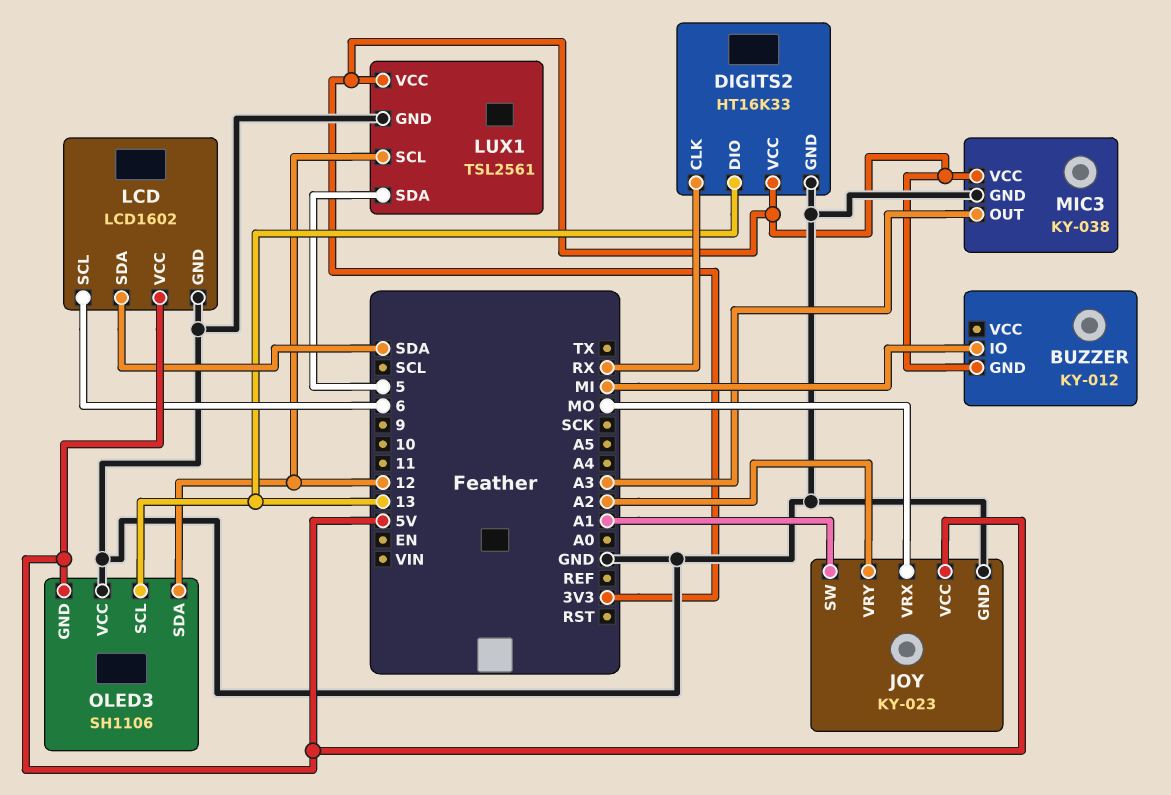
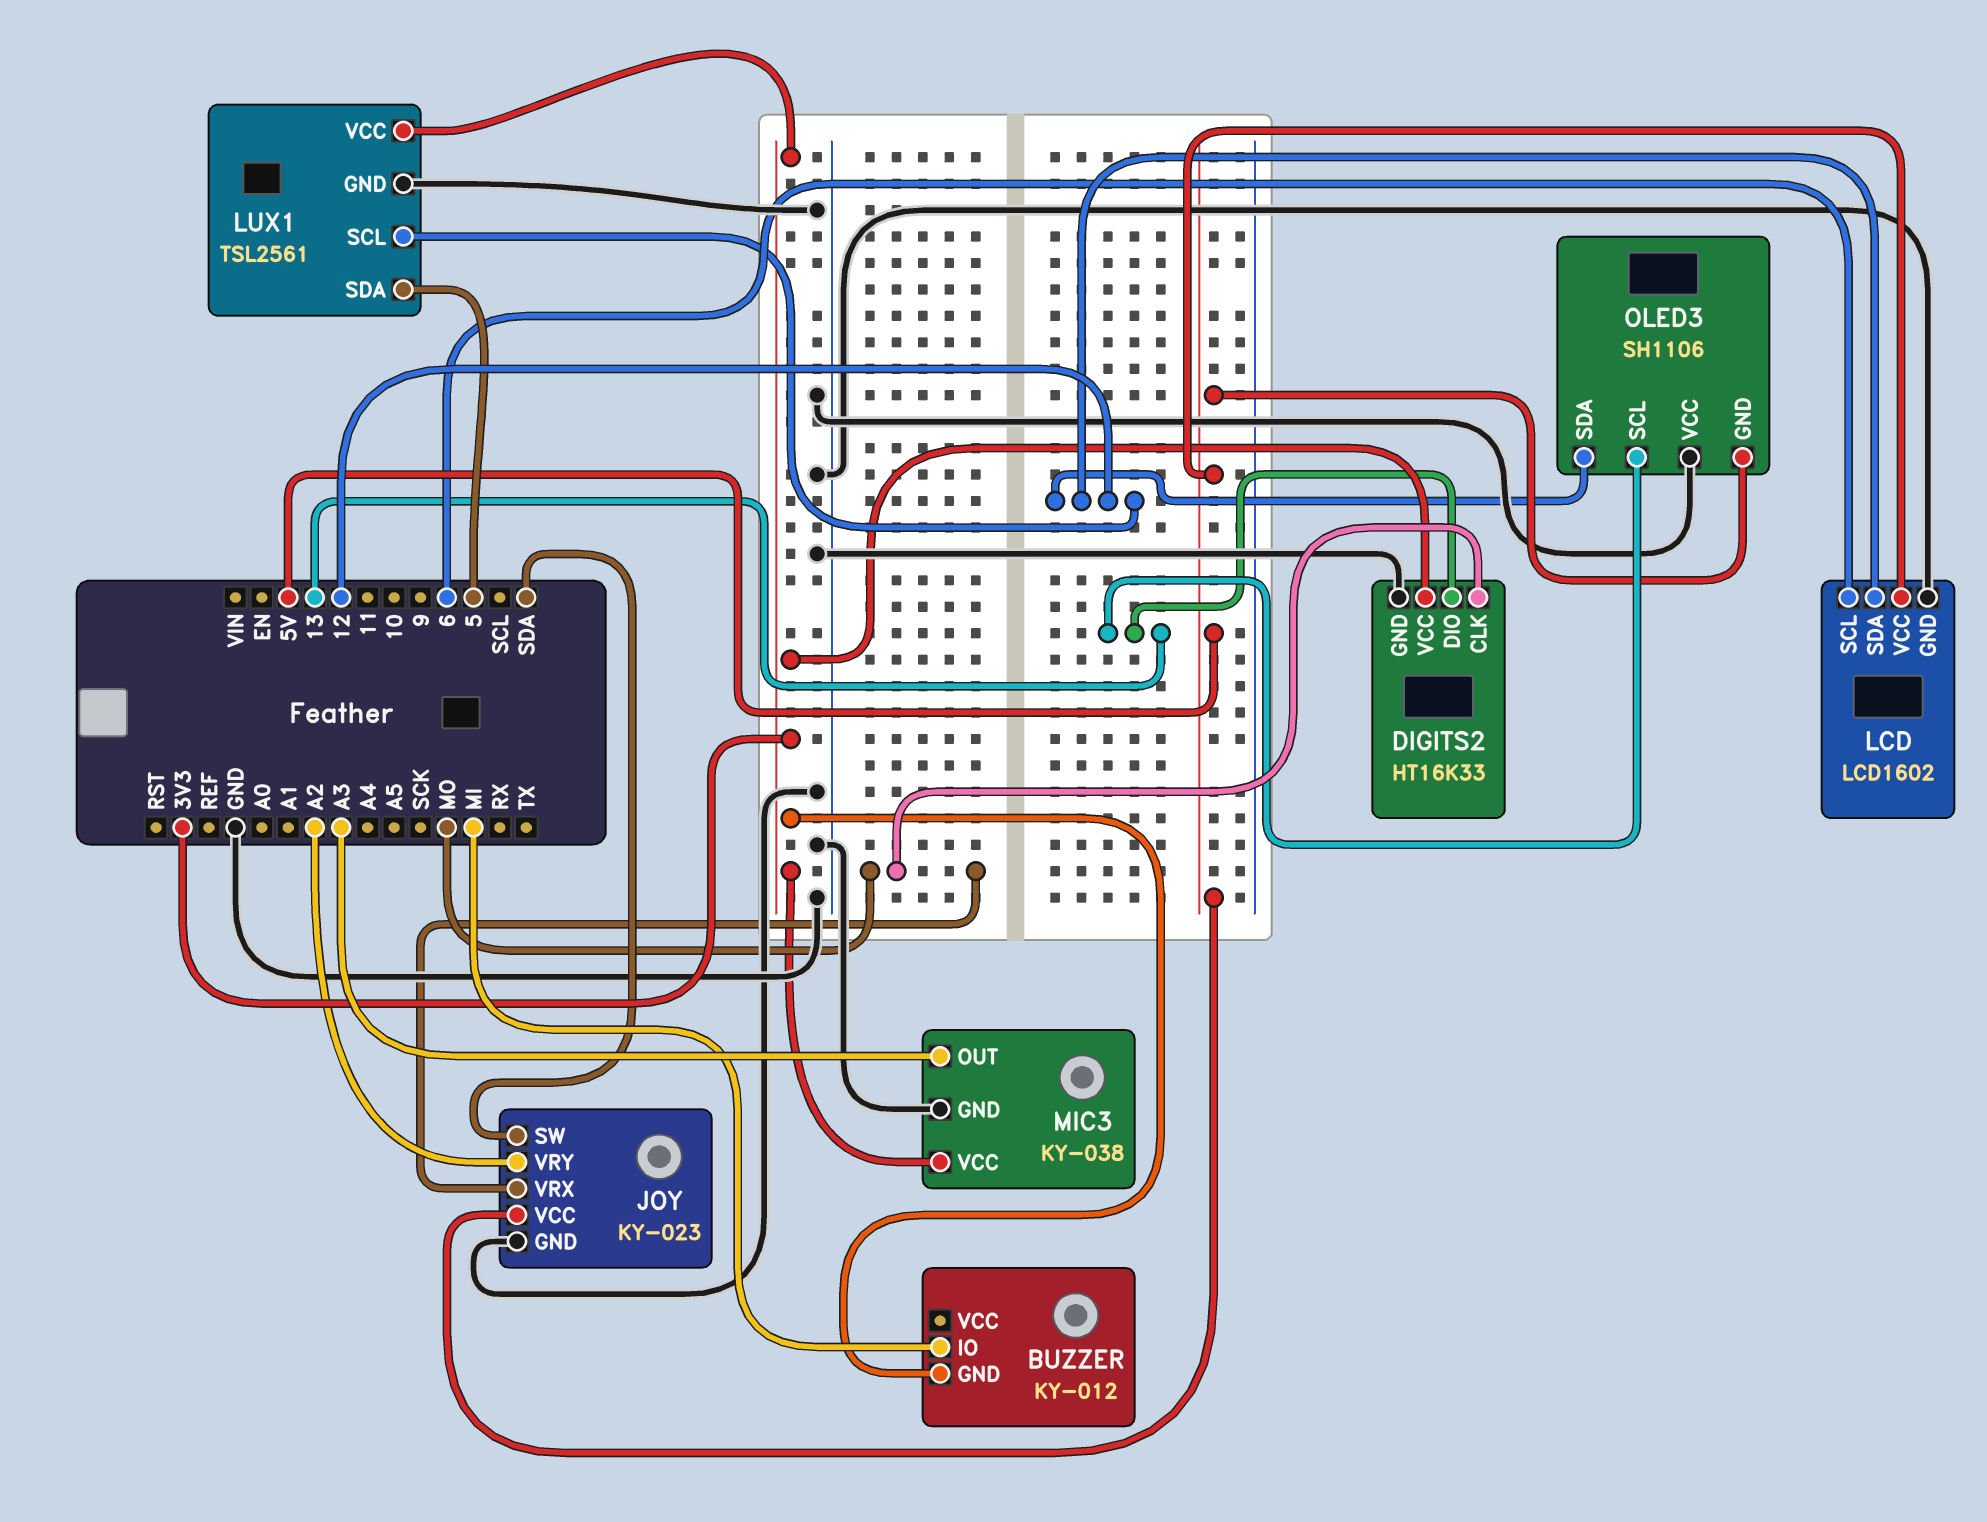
DIGITS2 pin CLK: RX -> MO
JOY pin SW: A1 -> SDA
LCD pin SDA: SDA -> 12

